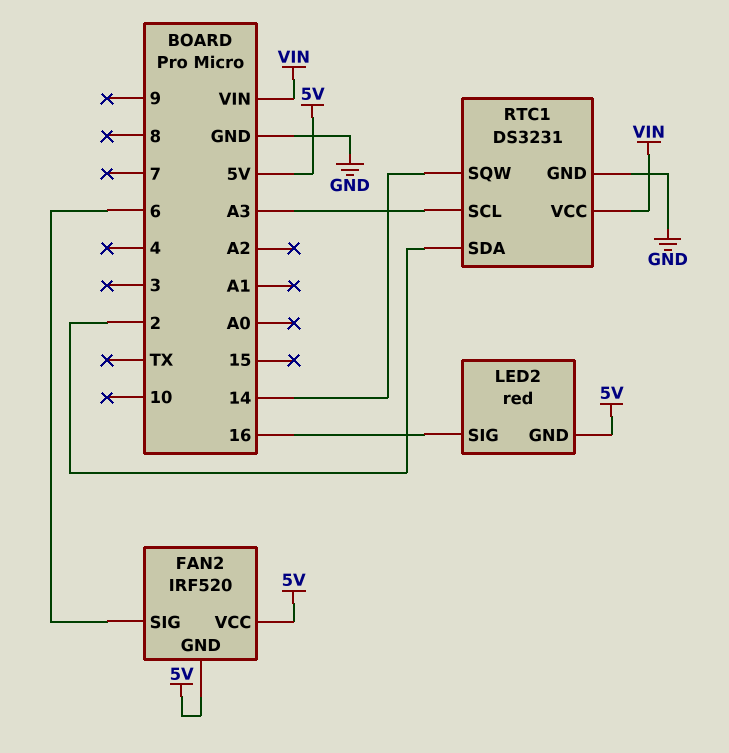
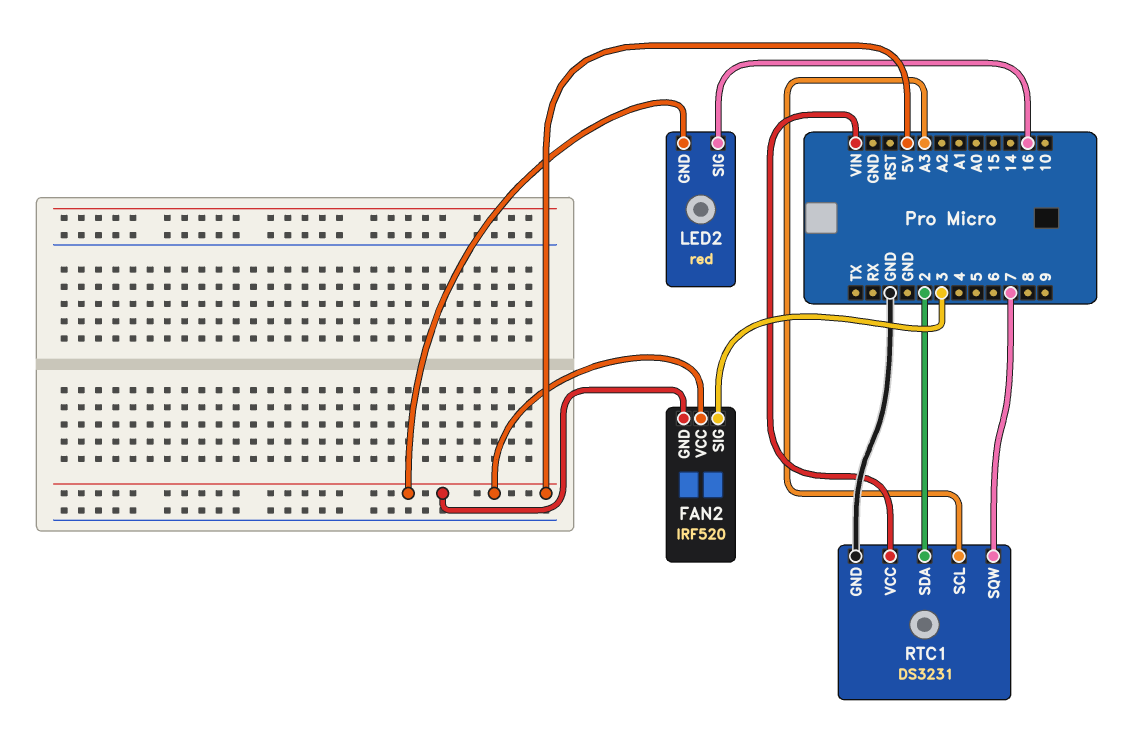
FAN2 pin SIG: 6 -> 3
RTC1 pin SQW: 14 -> 7

